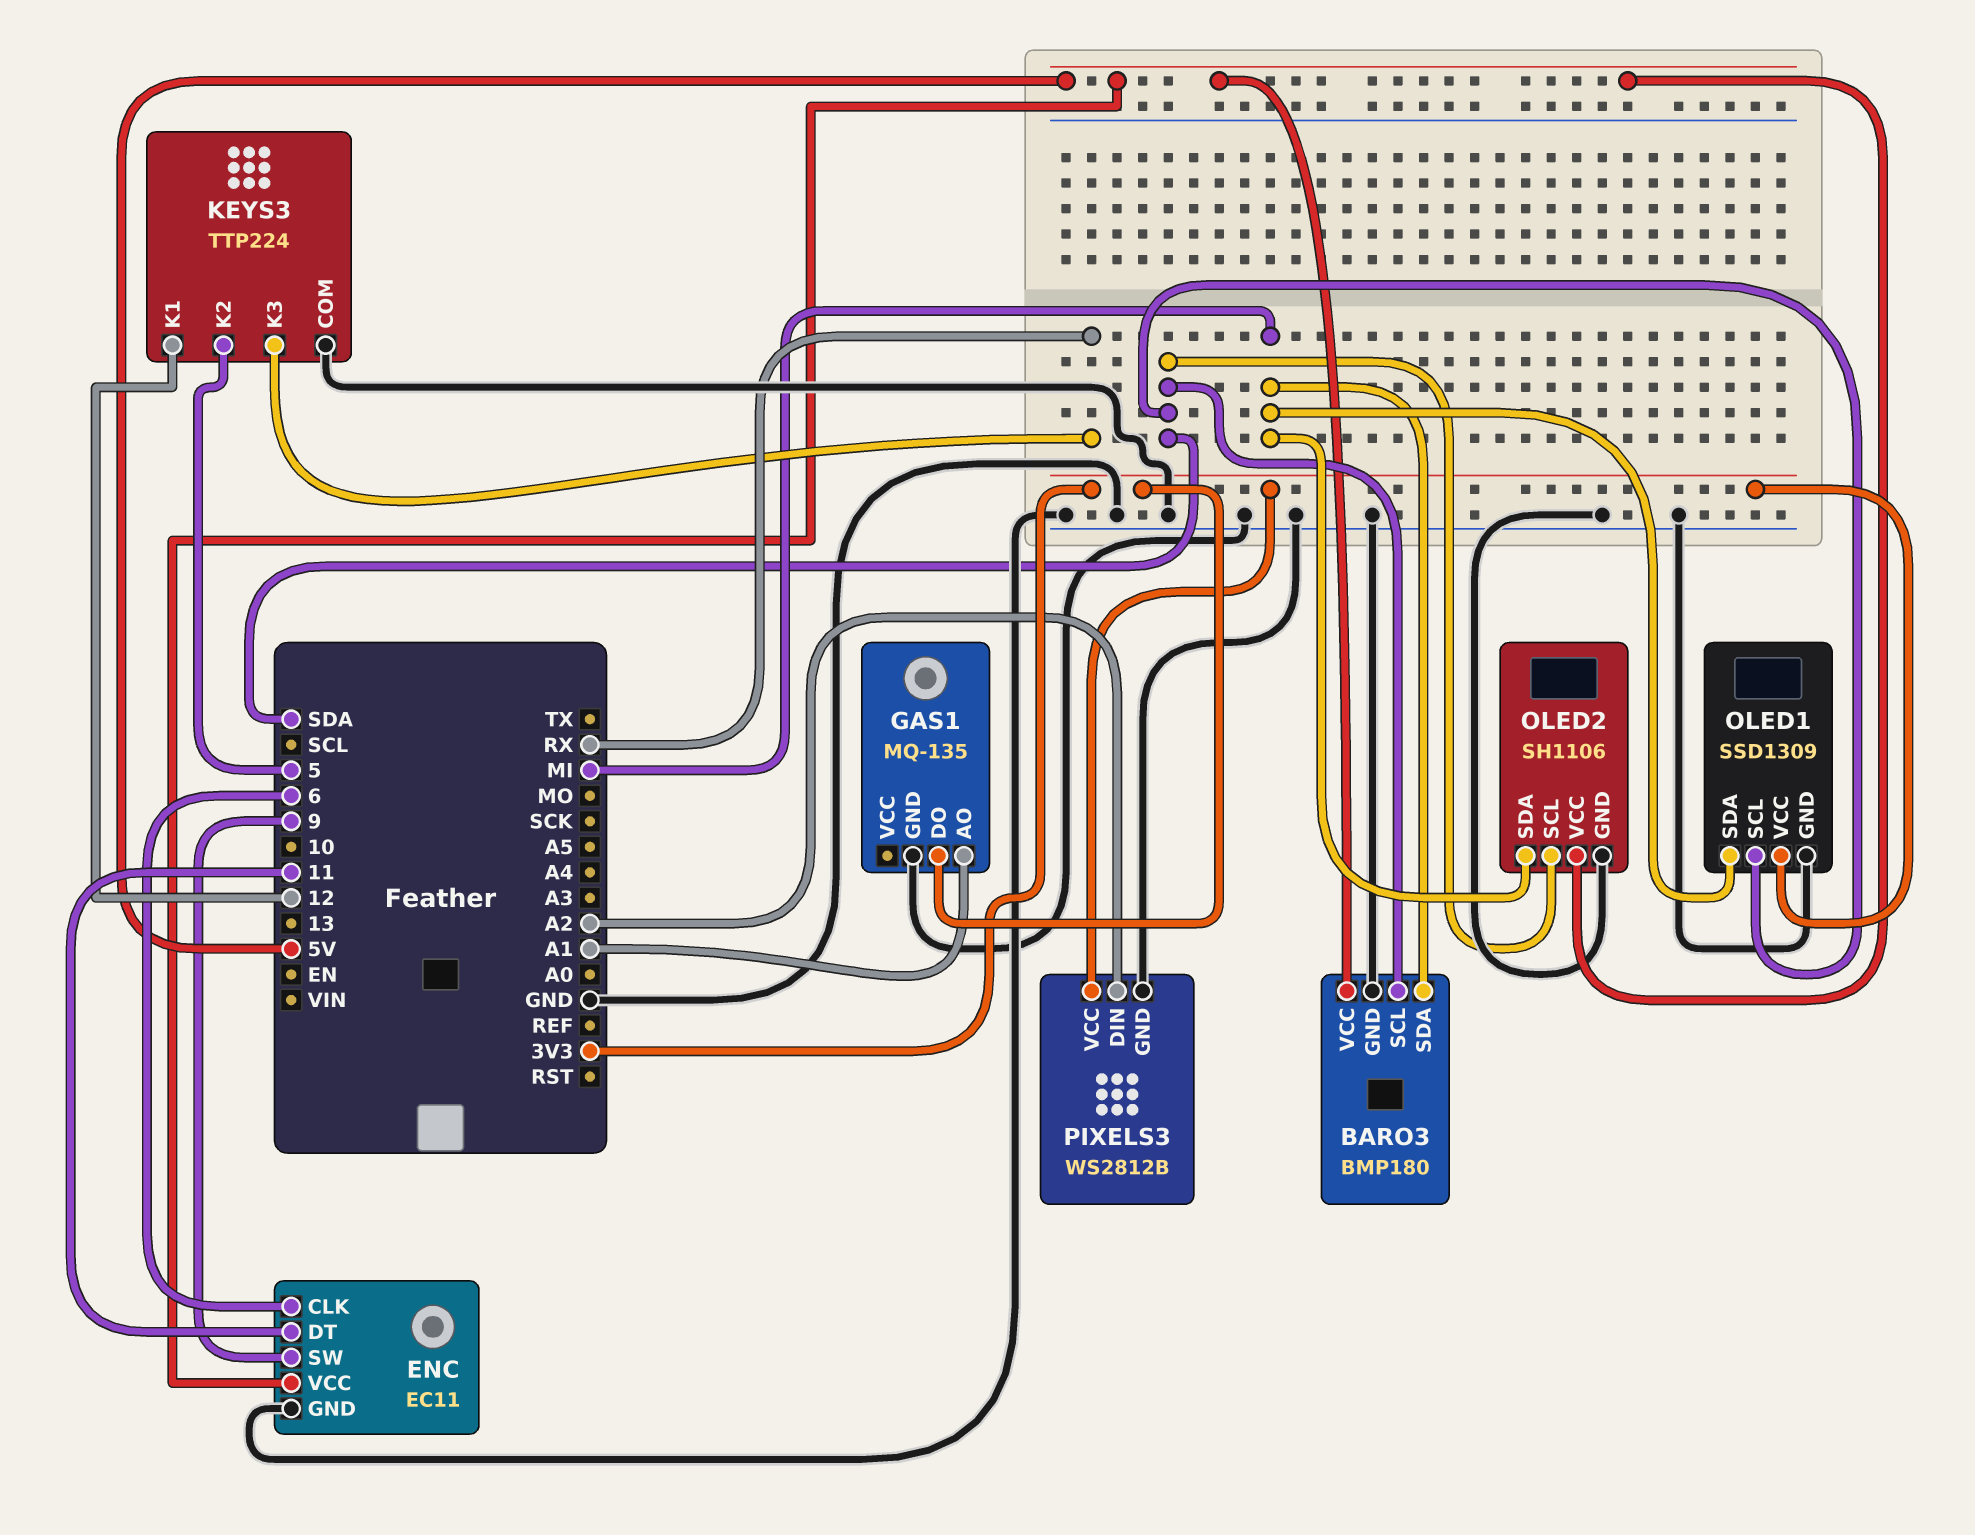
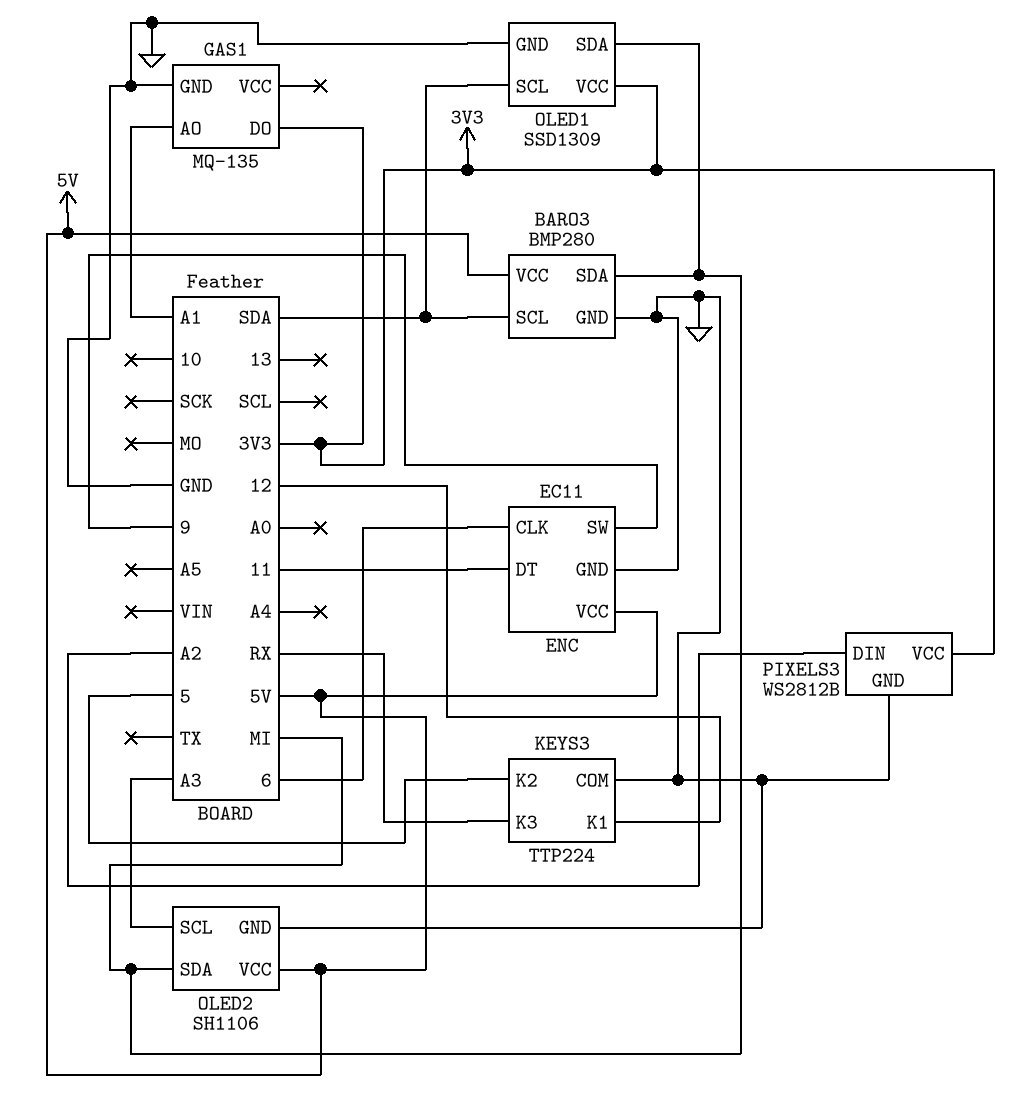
BARO3: BMP180 -> BMP280
OLED2 pin SCL: SDA -> A3

